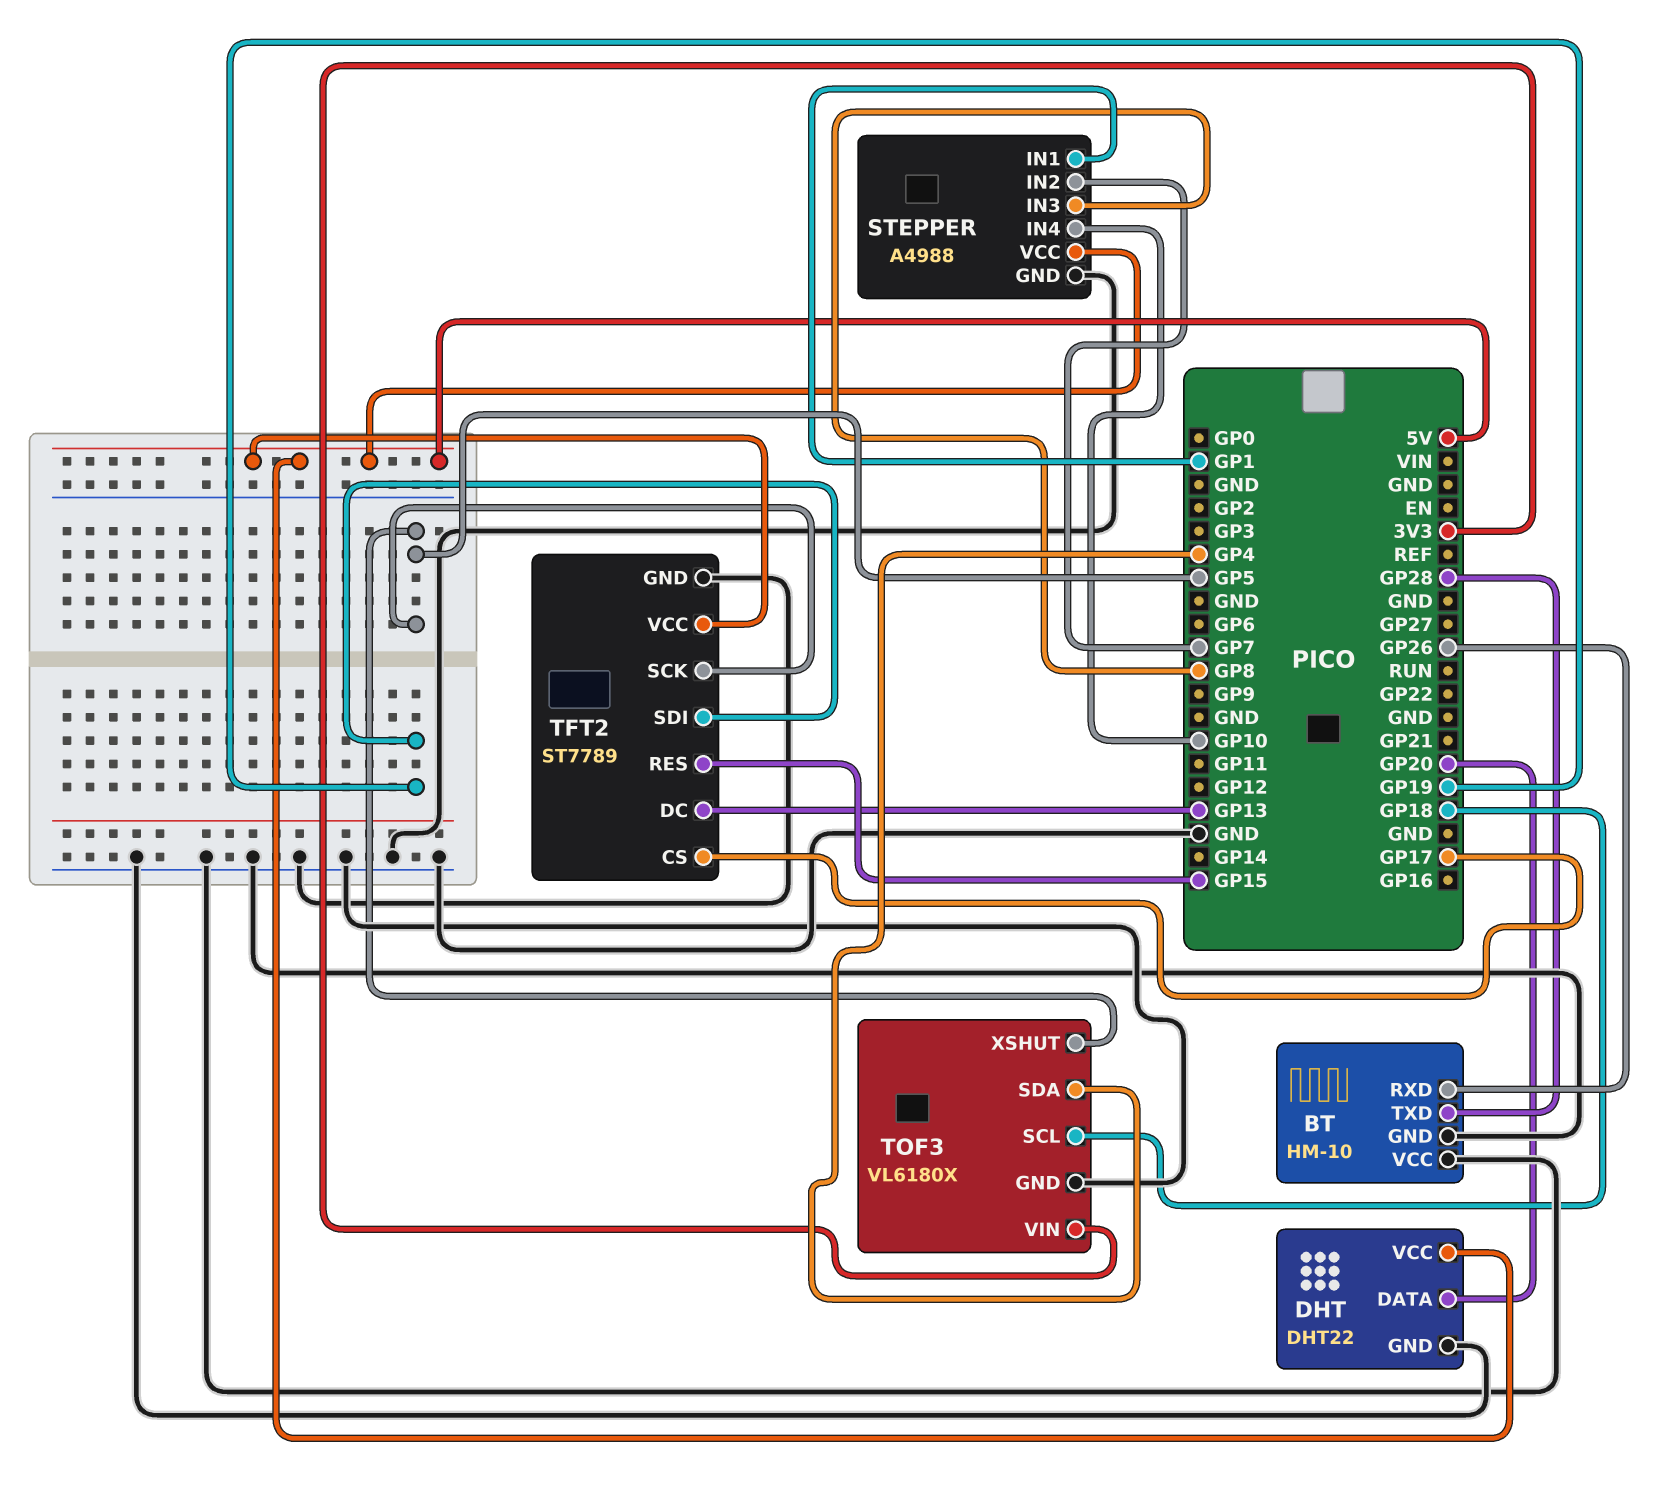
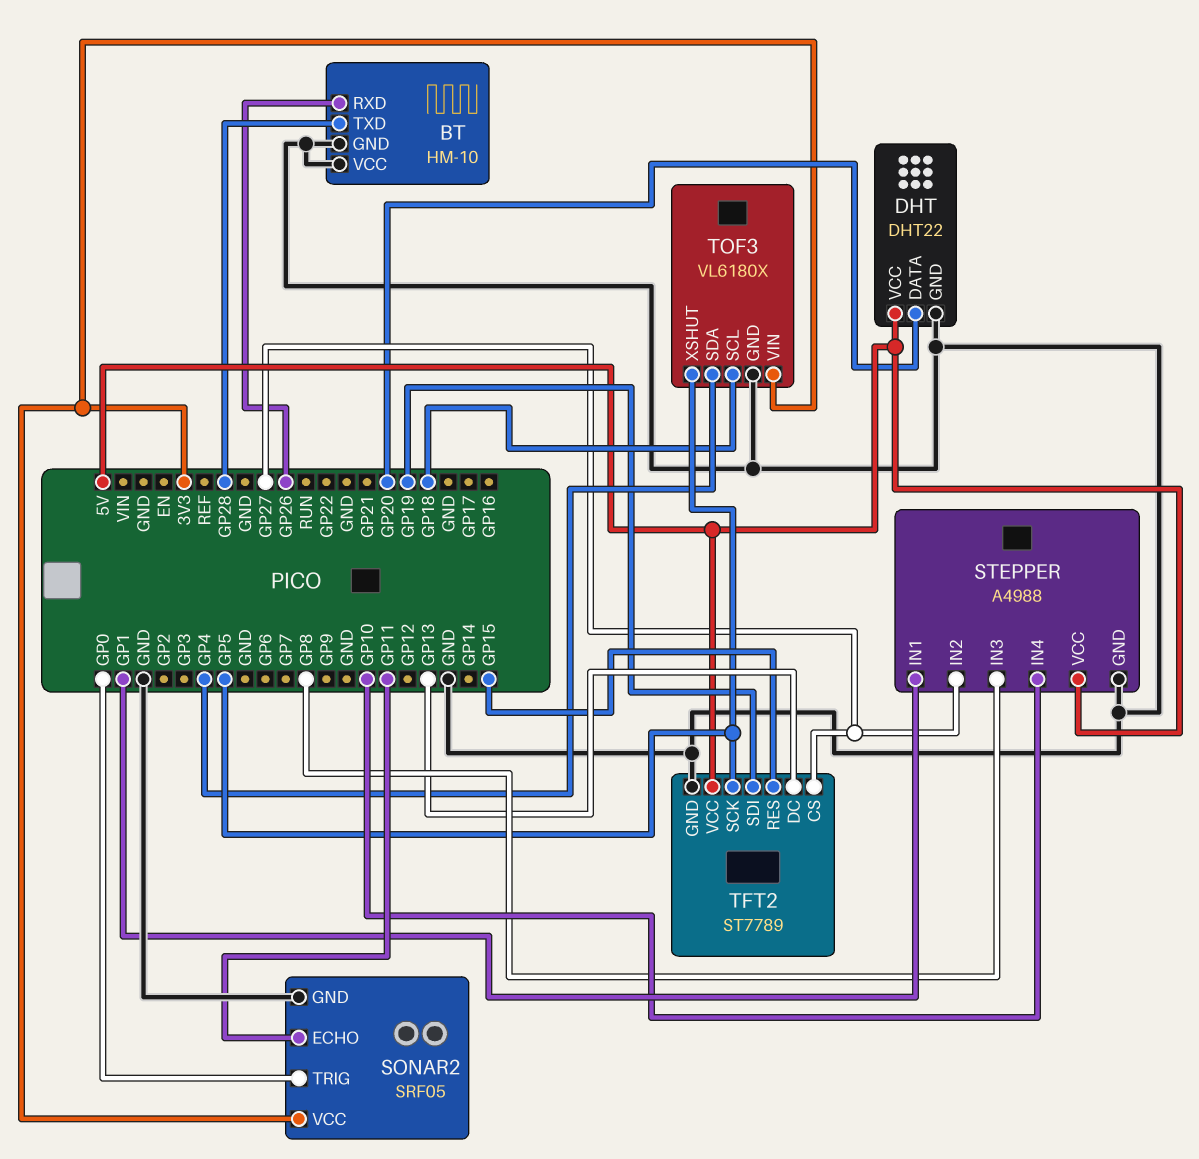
SONAR2: none -> SRF05
SONAR2 pin ECHO: none -> GP11
SONAR2 pin GND: none -> GND
SONAR2 pin TRIG: none -> GP0
SONAR2 pin VCC: none -> 3V3
STEPPER pin IN2: GP7 -> GP27
TFT2 pin CS: GP17 -> GP27

